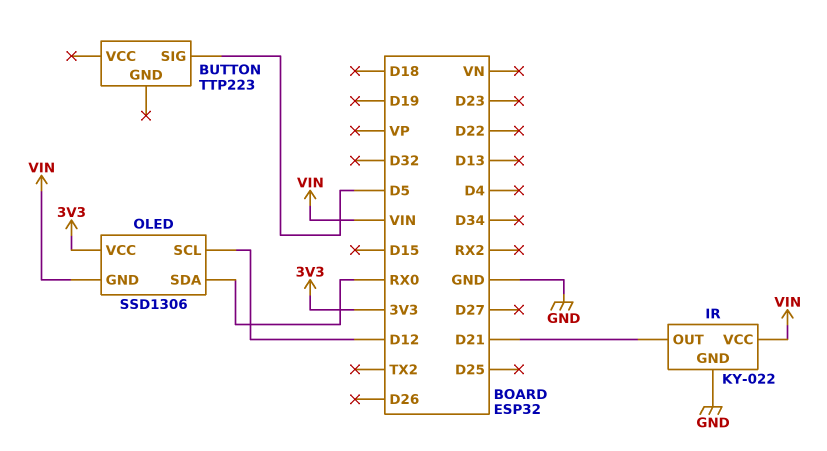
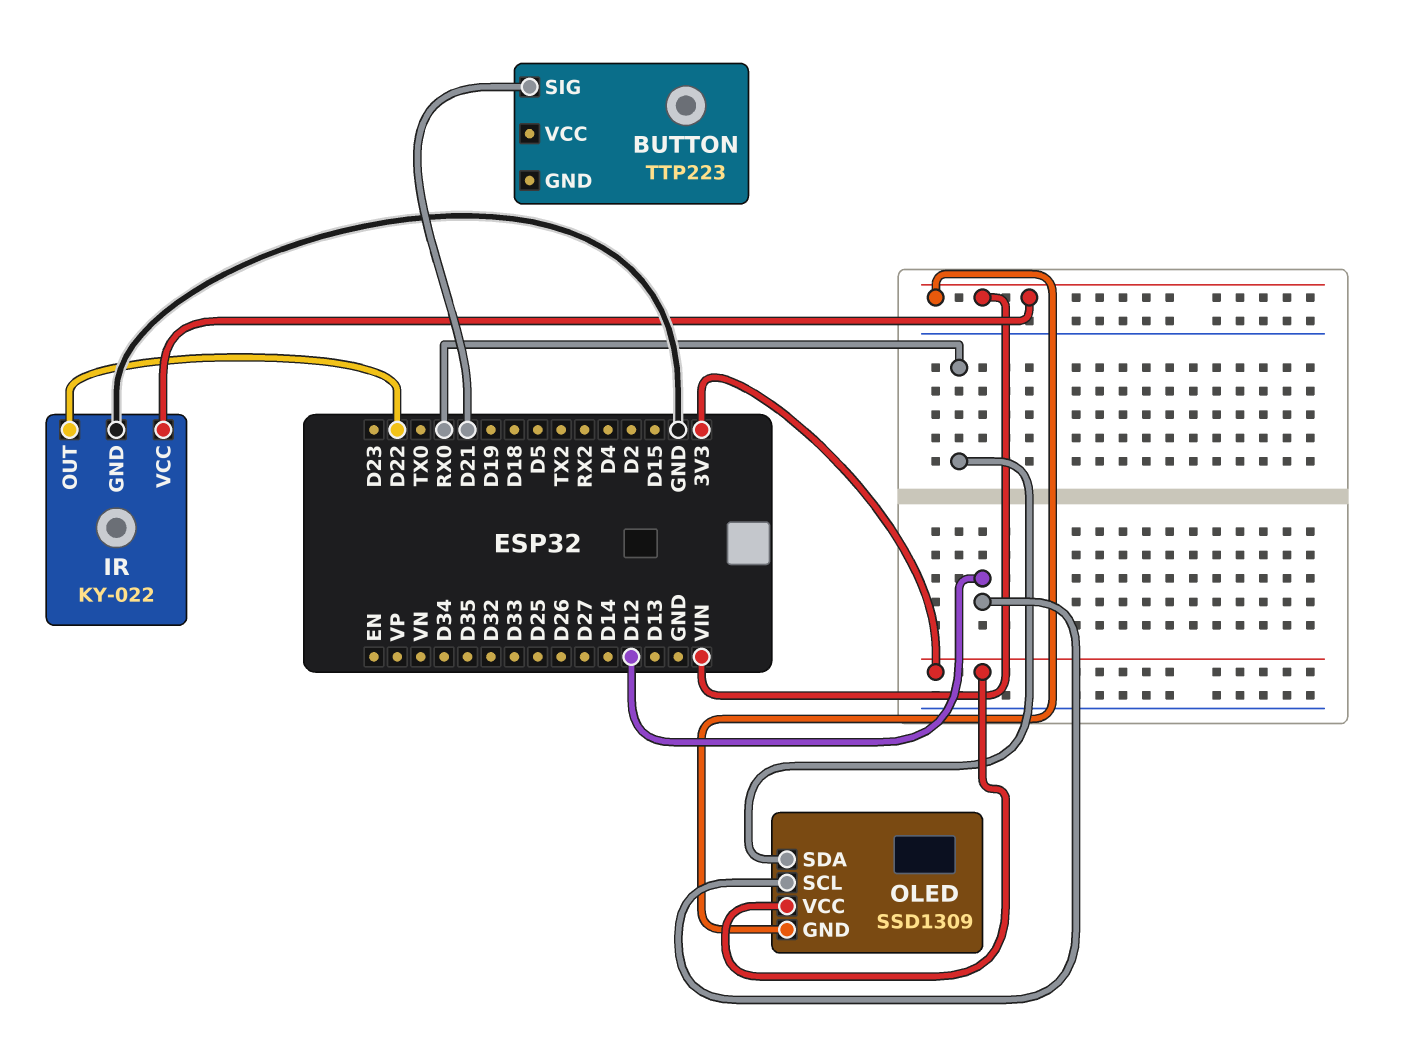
BUTTON pin SIG: D5 -> D21
IR pin OUT: D21 -> D22
OLED: SSD1306 -> SSD1309

